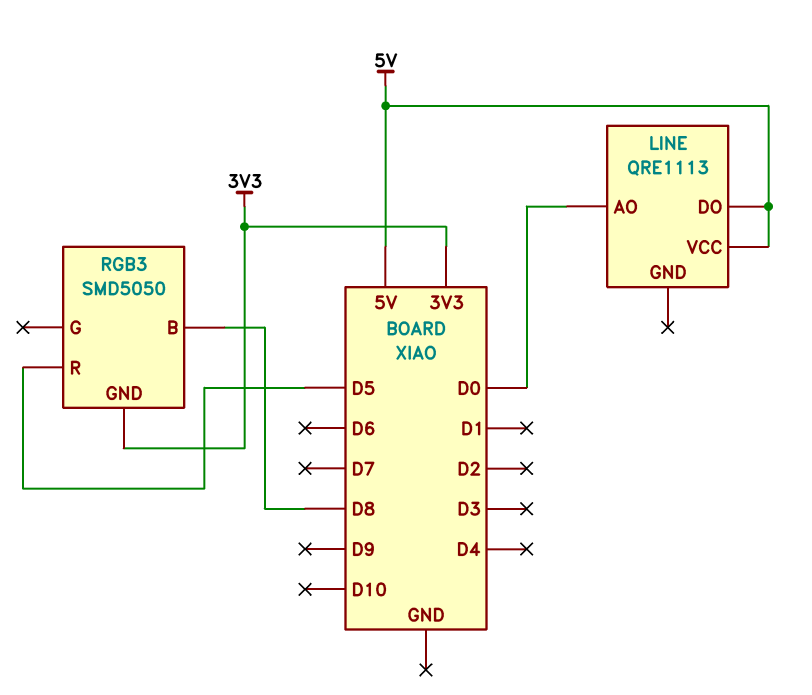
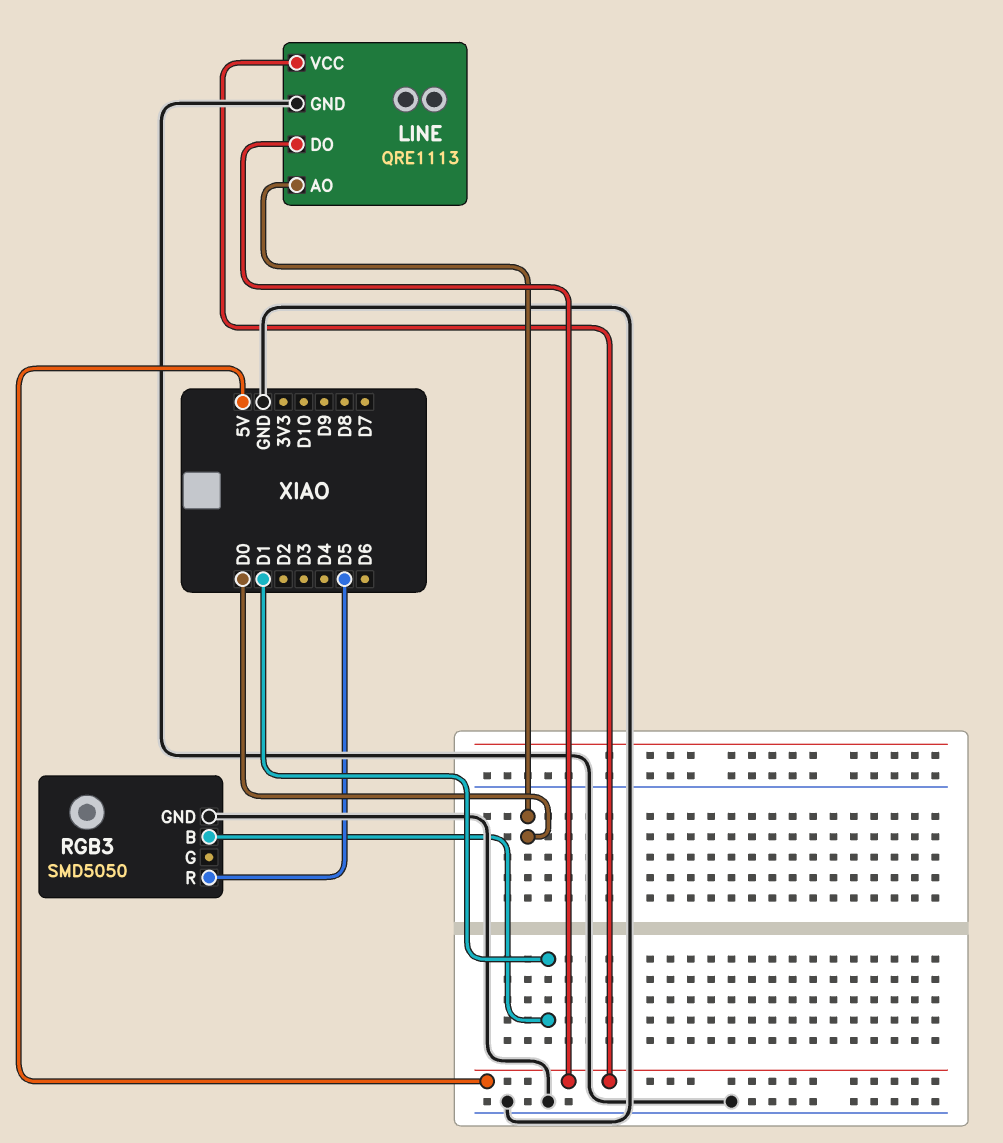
LINE pin GND: none -> GND
RGB3 pin B: D8 -> D1
RGB3 pin GND: 3V3 -> GND

